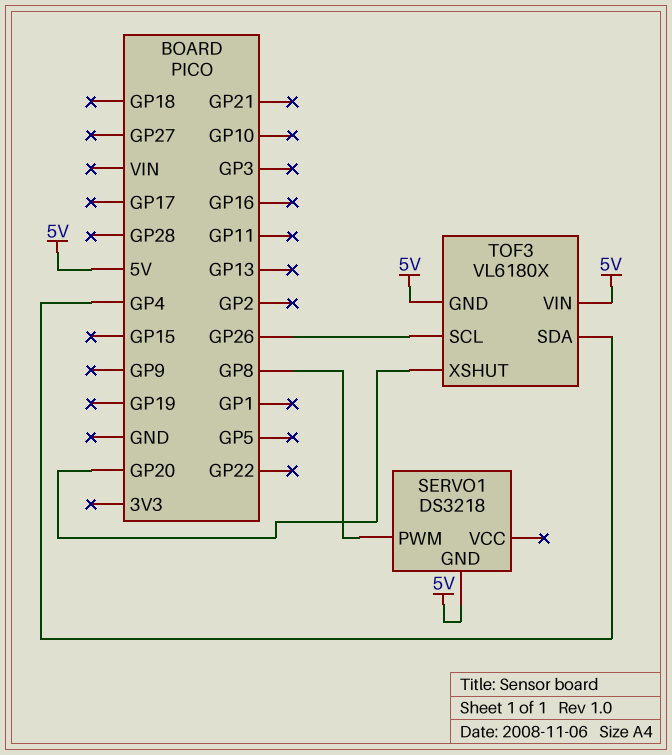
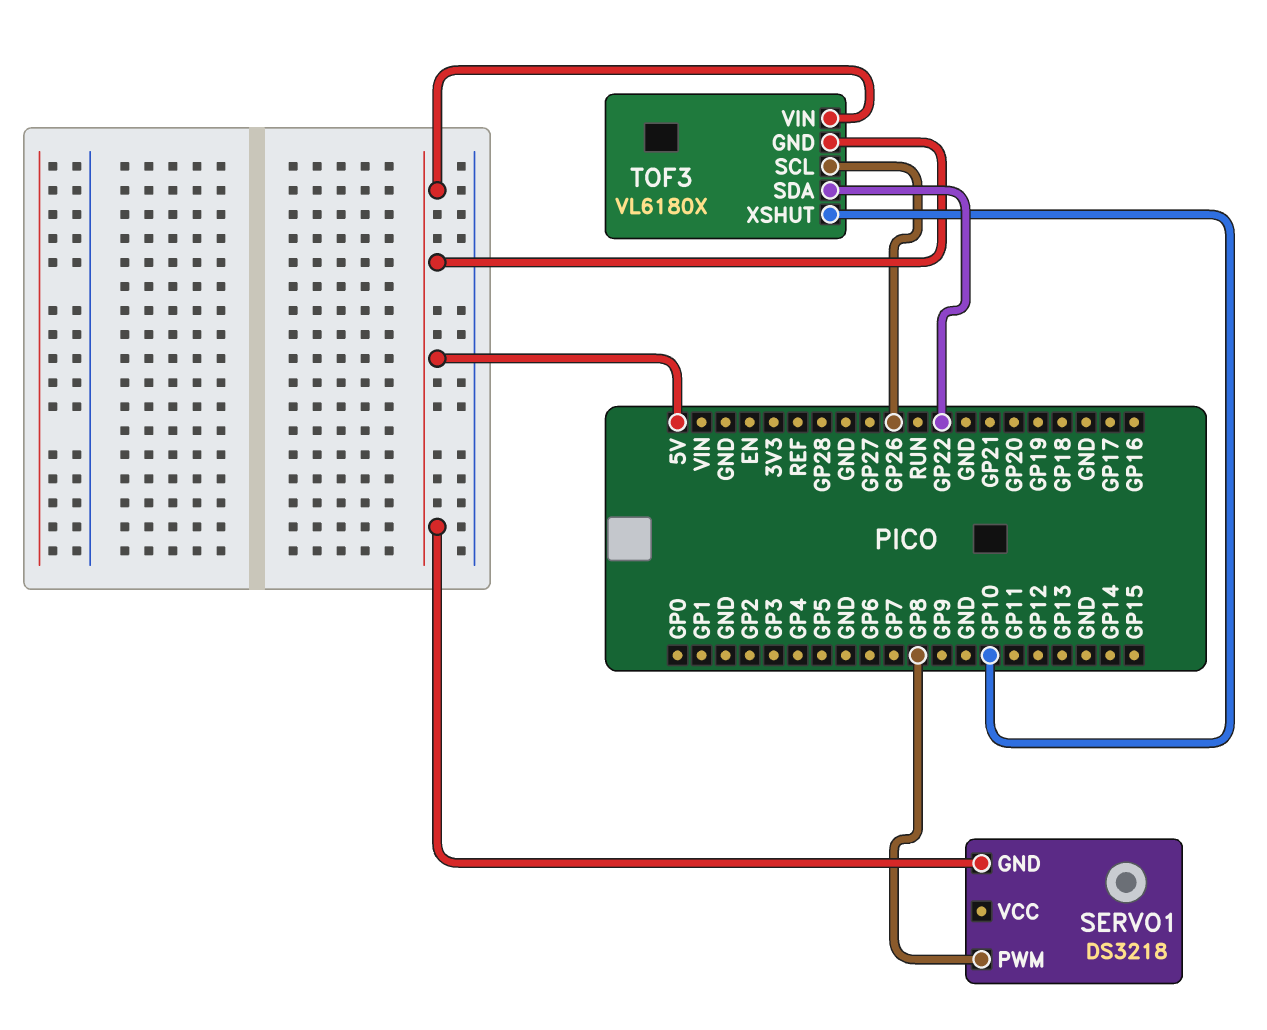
TOF3 pin SDA: GP4 -> GP22
TOF3 pin XSHUT: GP20 -> GP10

